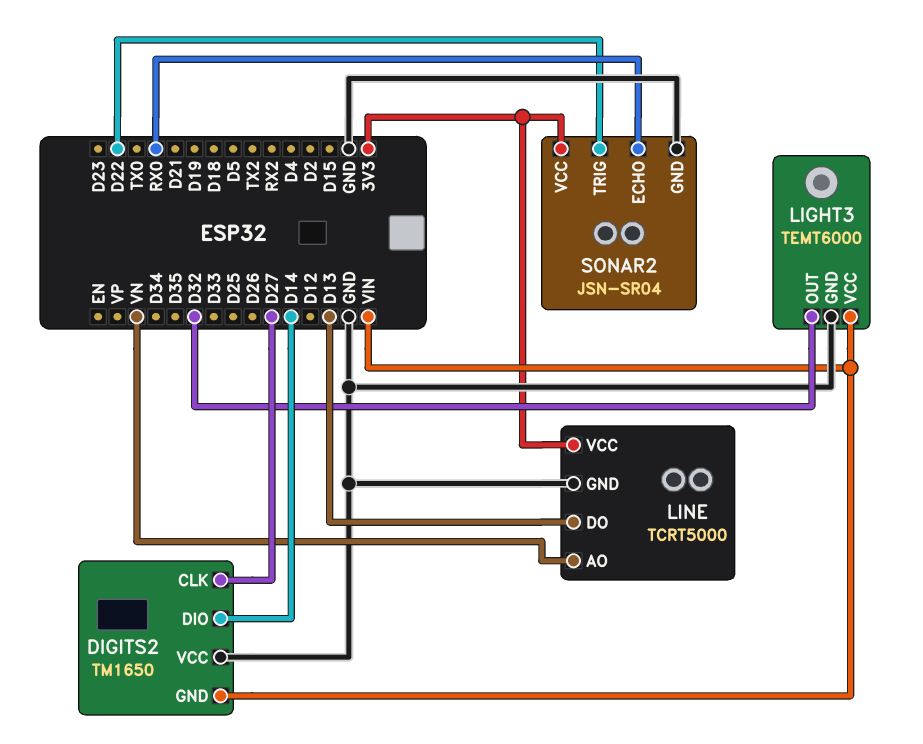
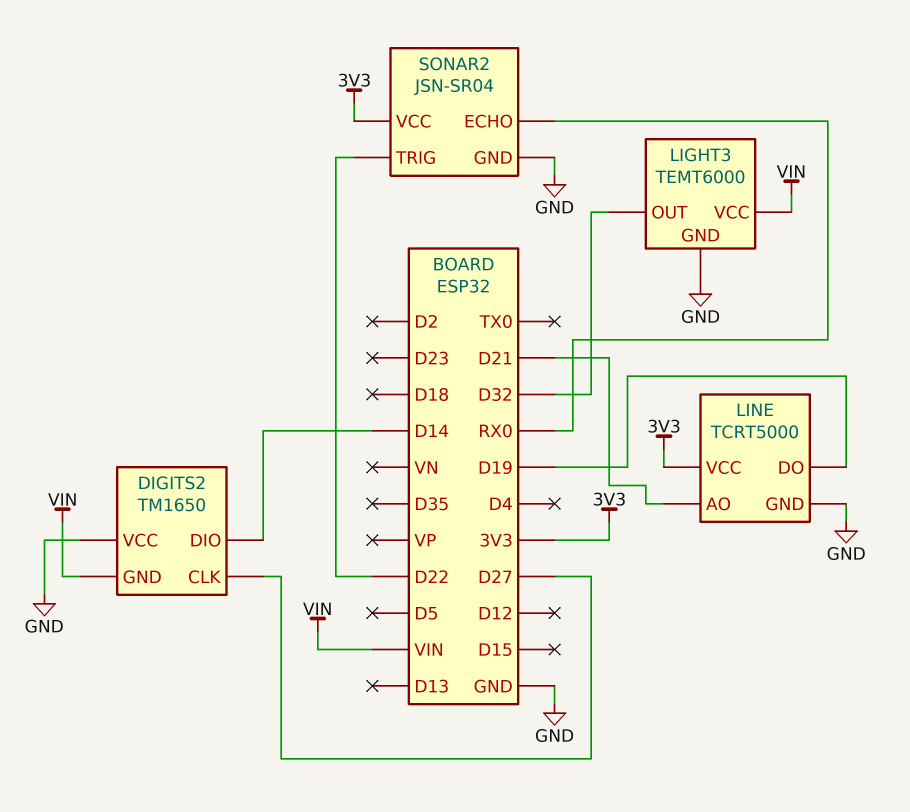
LINE pin AO: VN -> D21
LINE pin DO: D13 -> D19

